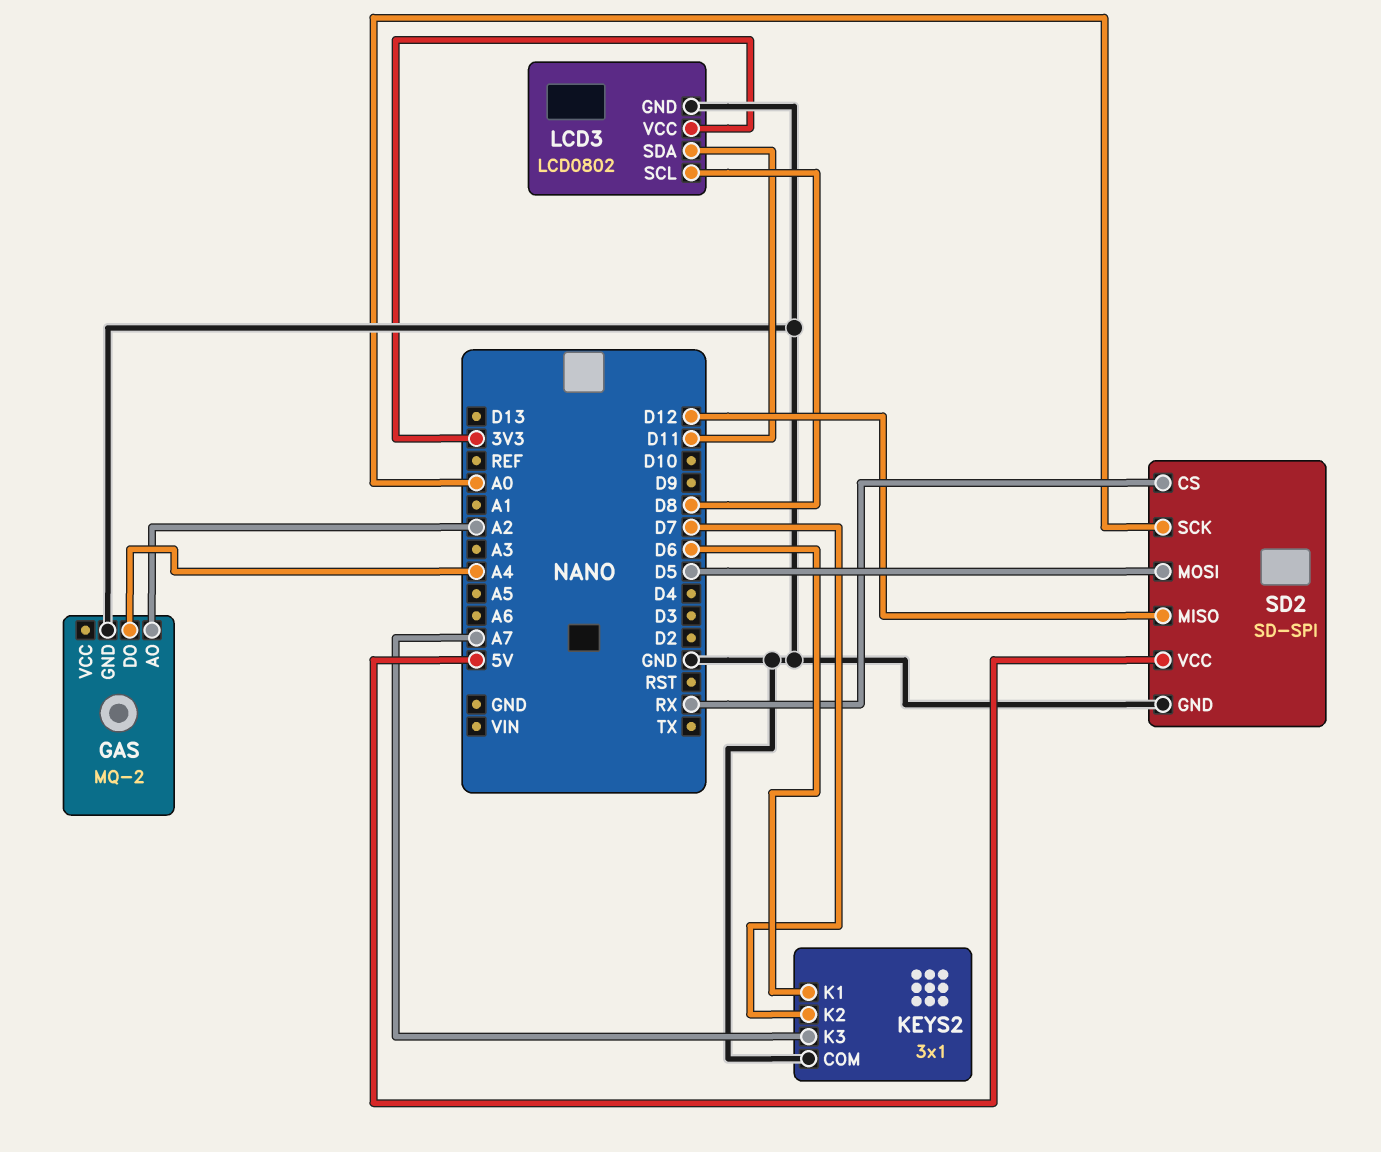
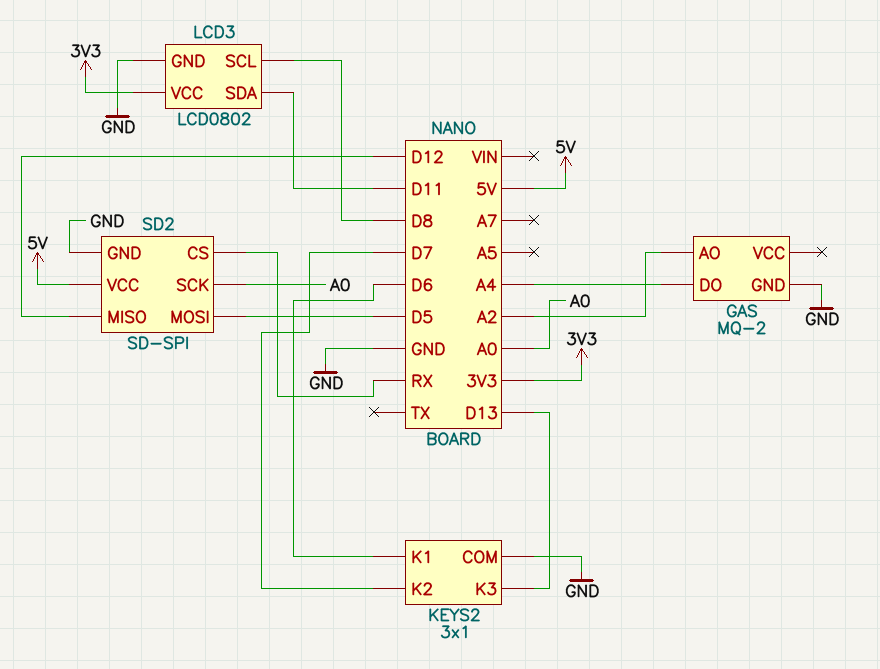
KEYS2 pin K3: A7 -> D13

